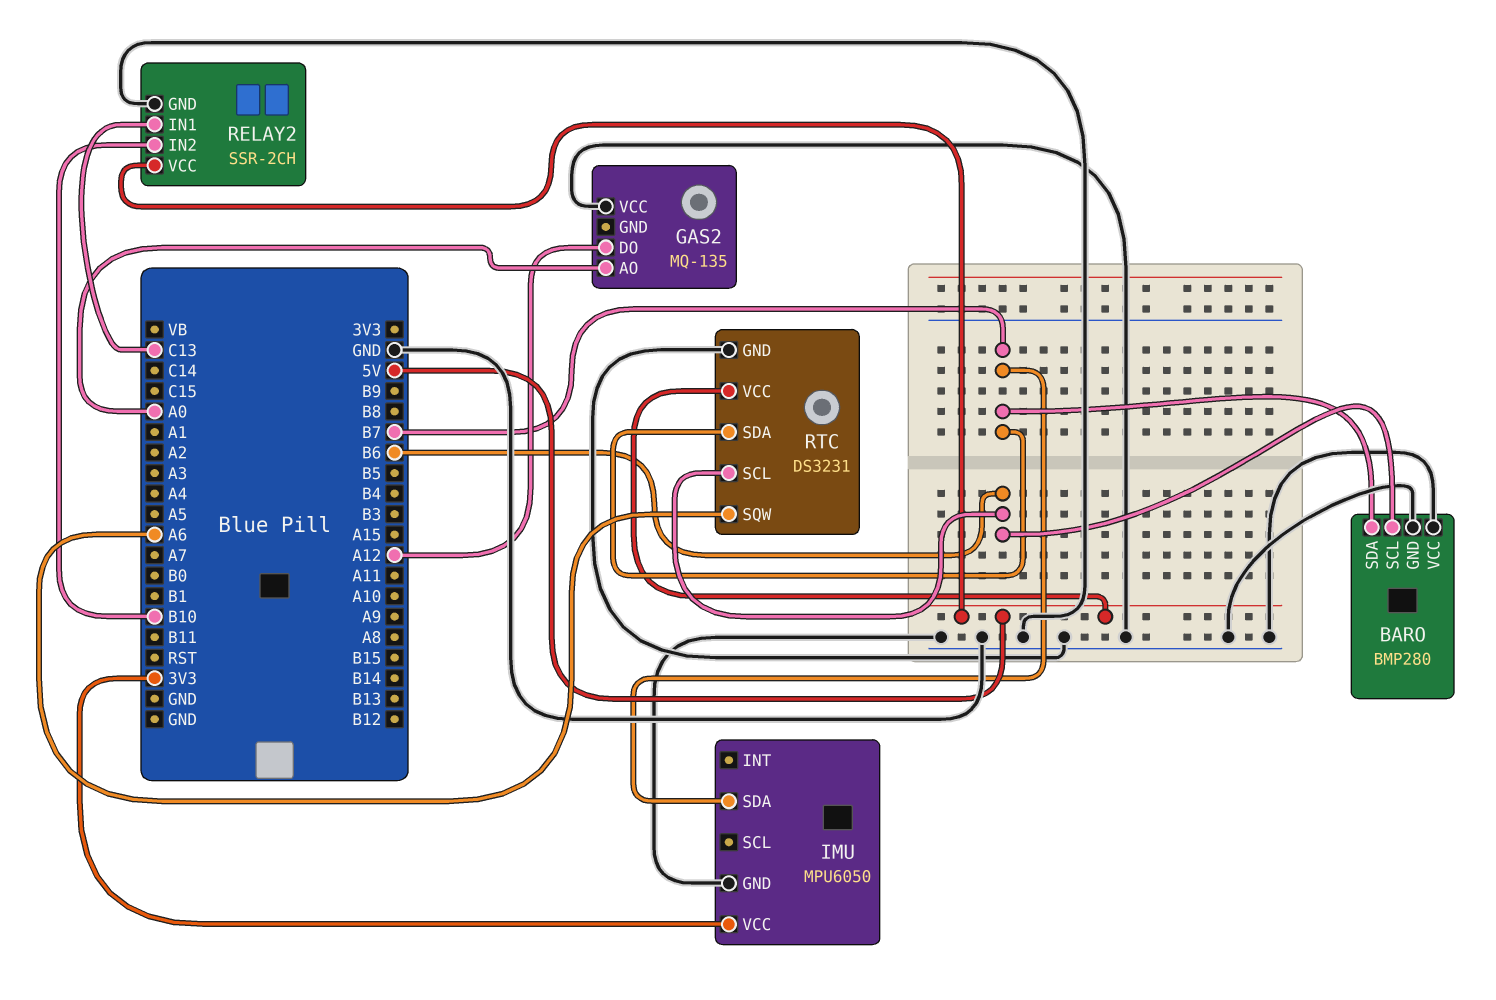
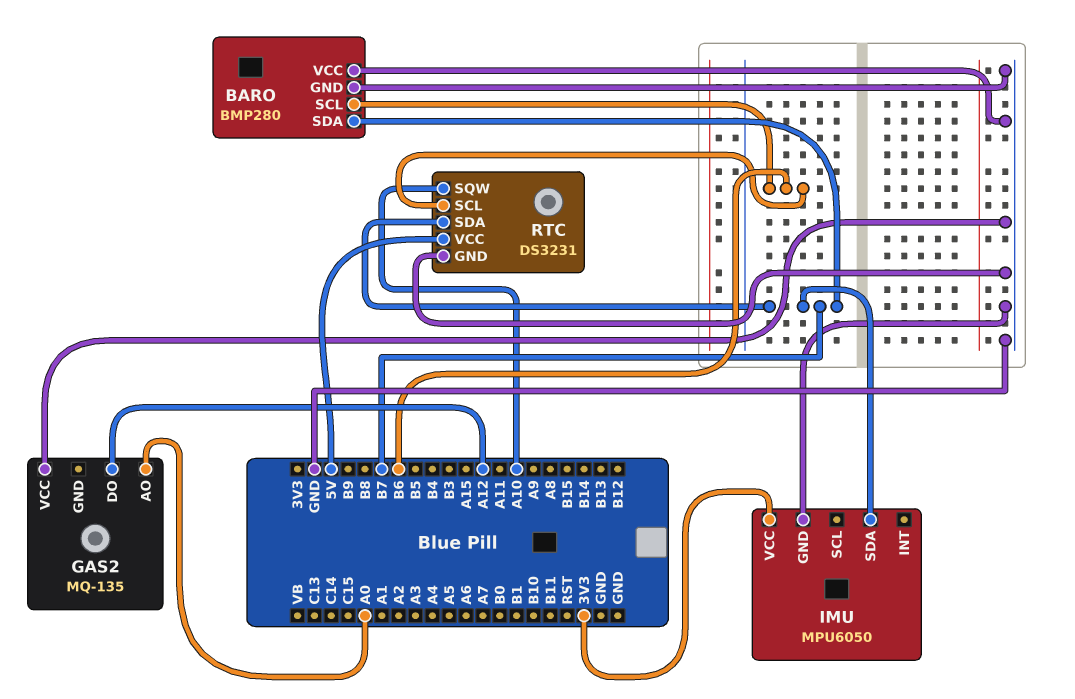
RELAY2: SSR-2CH -> none
RELAY2 pin GND: GND -> none
RELAY2 pin IN1: C13 -> none
RELAY2 pin IN2: B10 -> none
RELAY2 pin VCC: 5V -> none
RTC pin SQW: A6 -> A10

